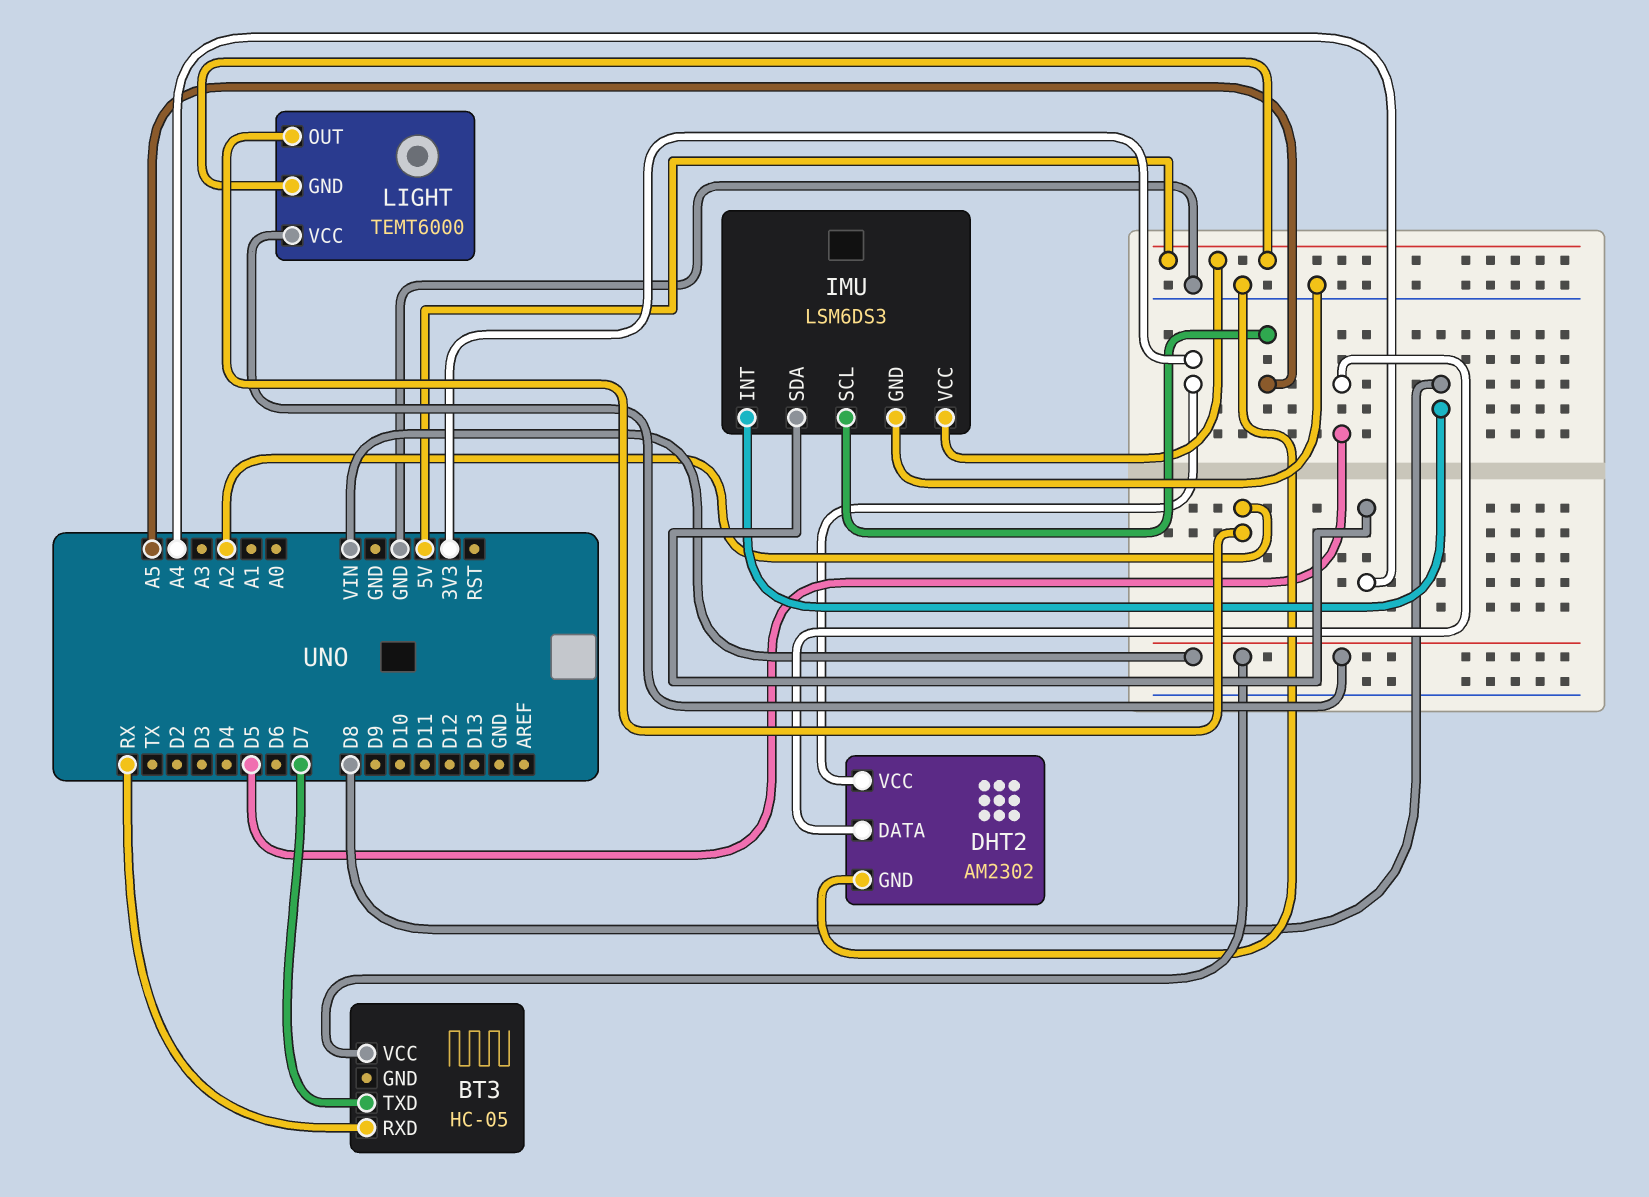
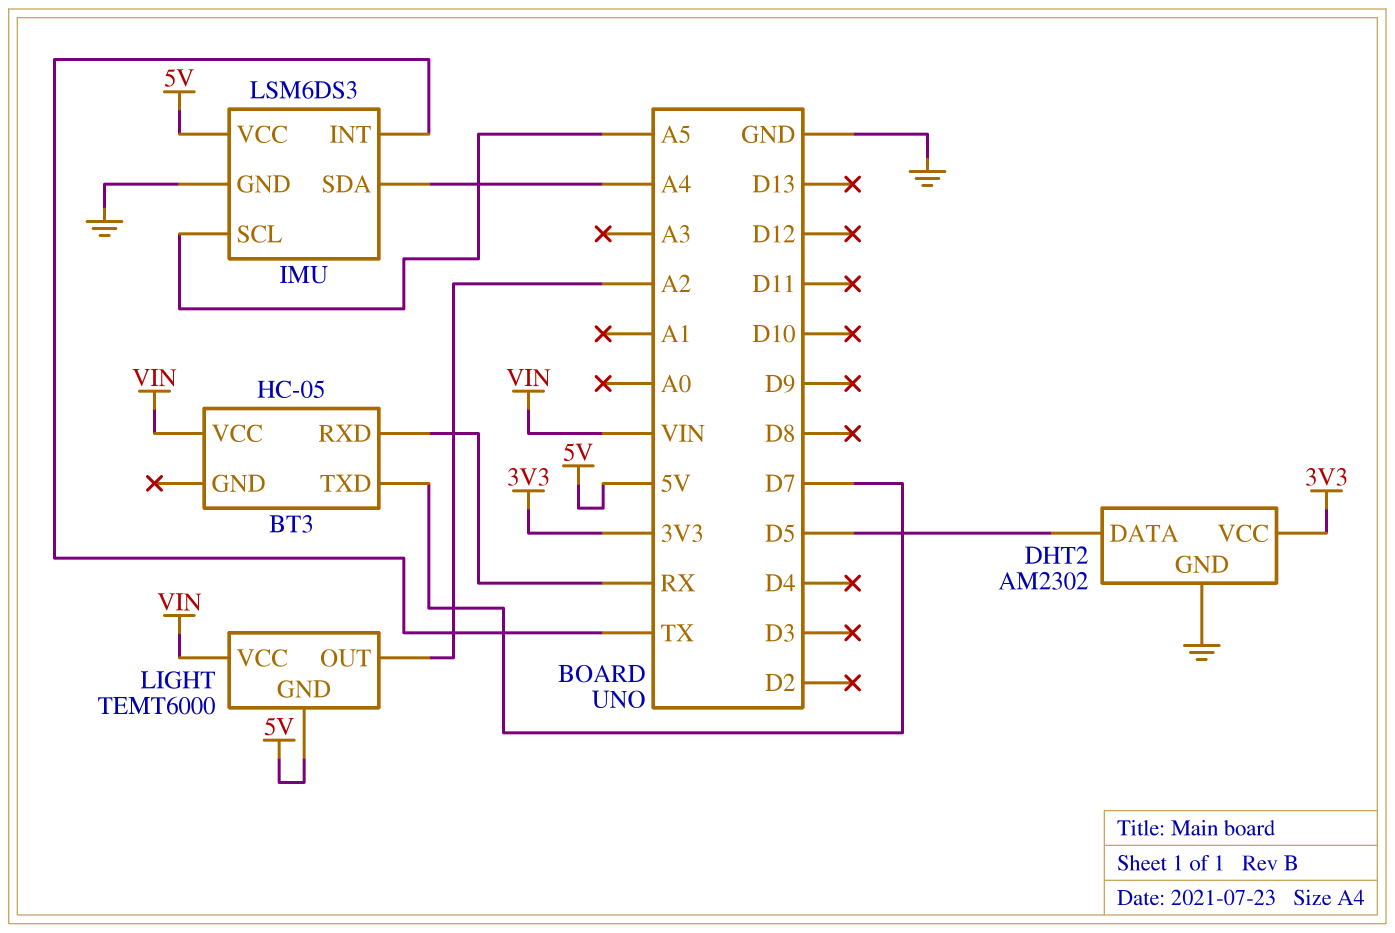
IMU pin INT: D8 -> TX

